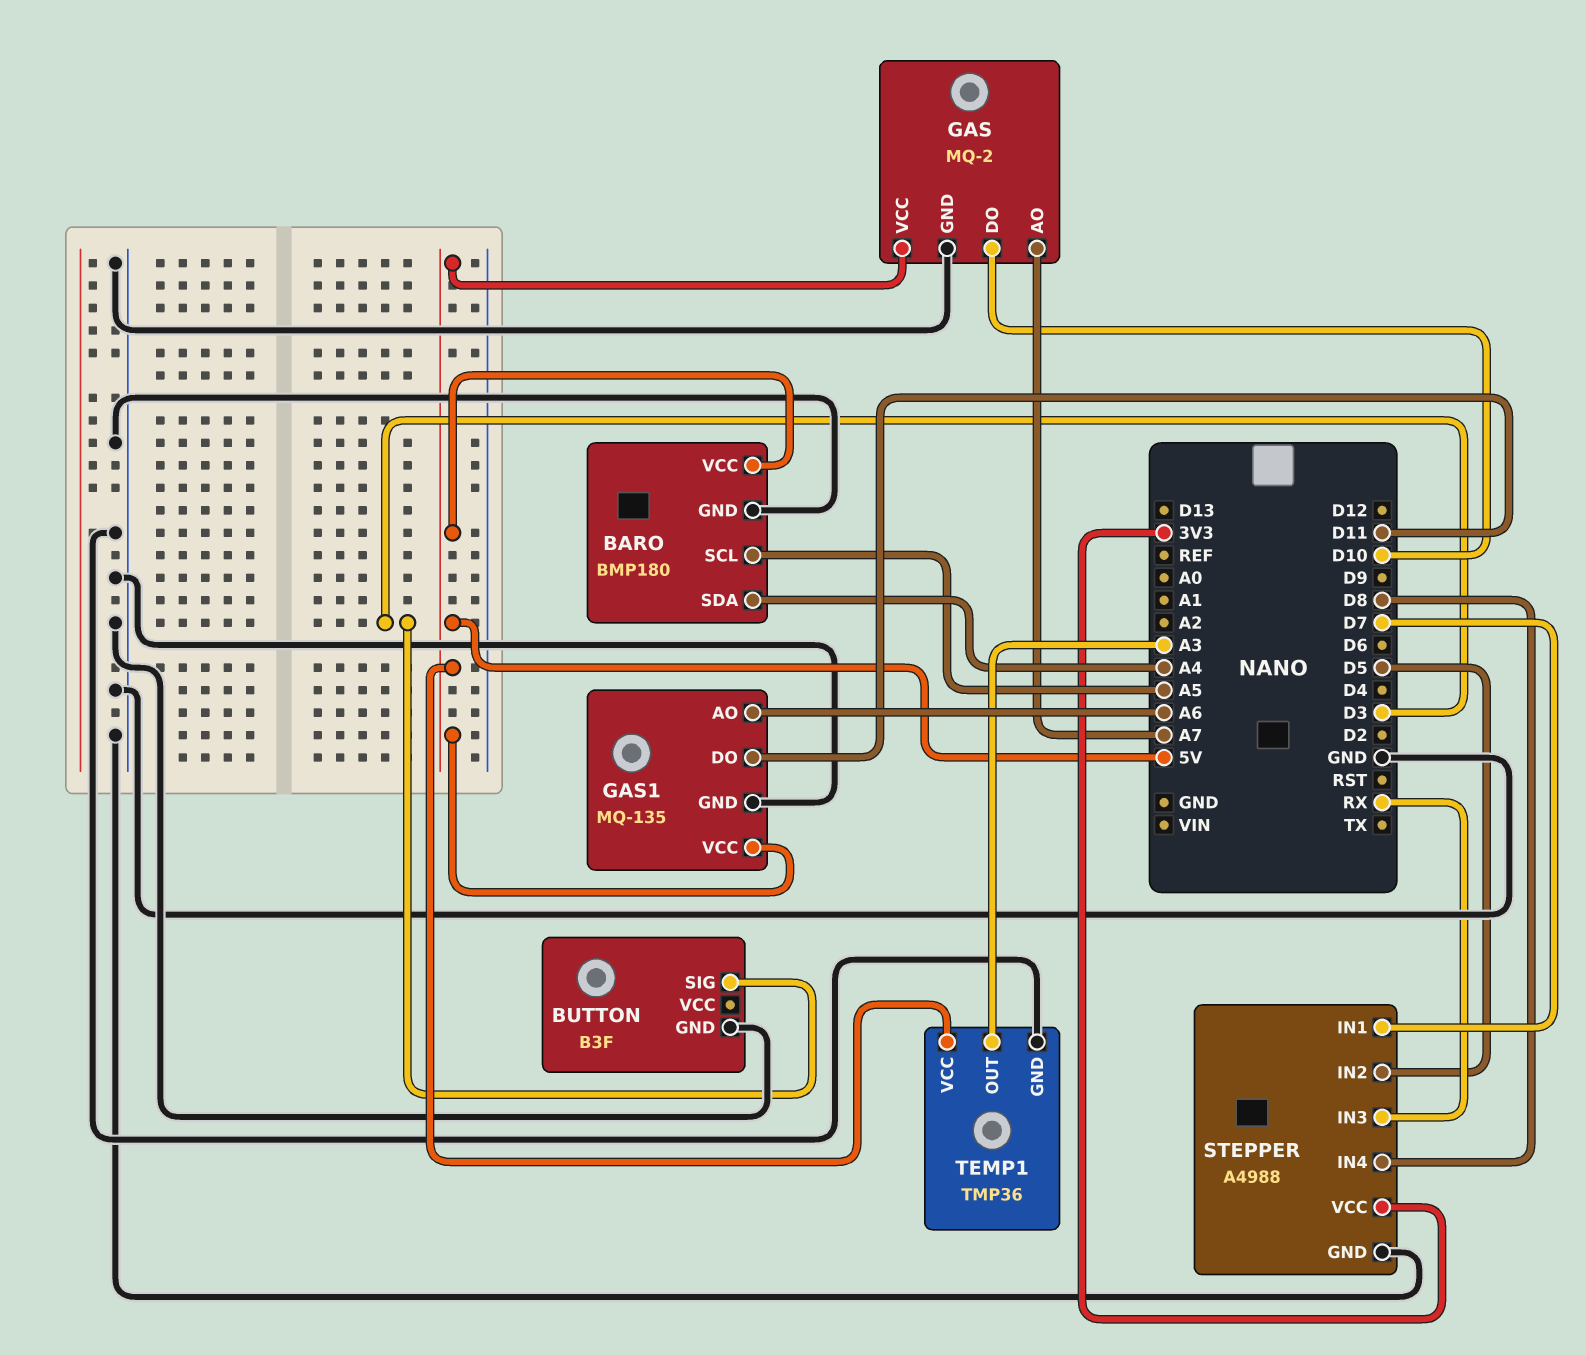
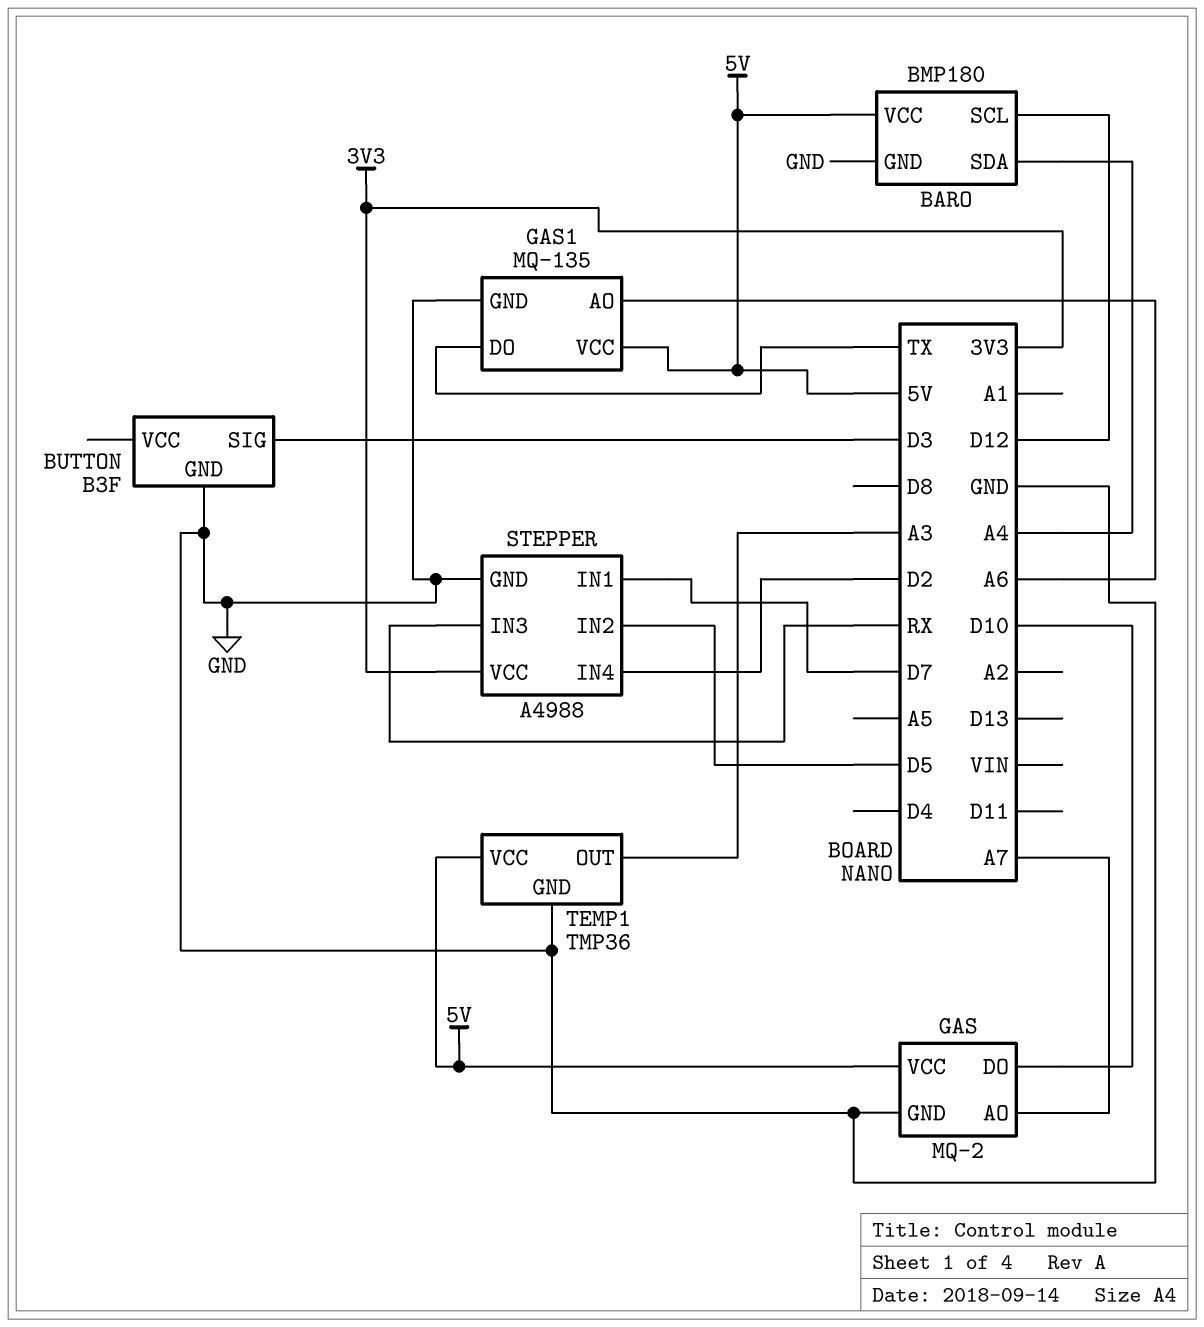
BARO pin SCL: A5 -> D12
GAS1 pin DO: D11 -> TX
STEPPER pin IN4: D8 -> D2

